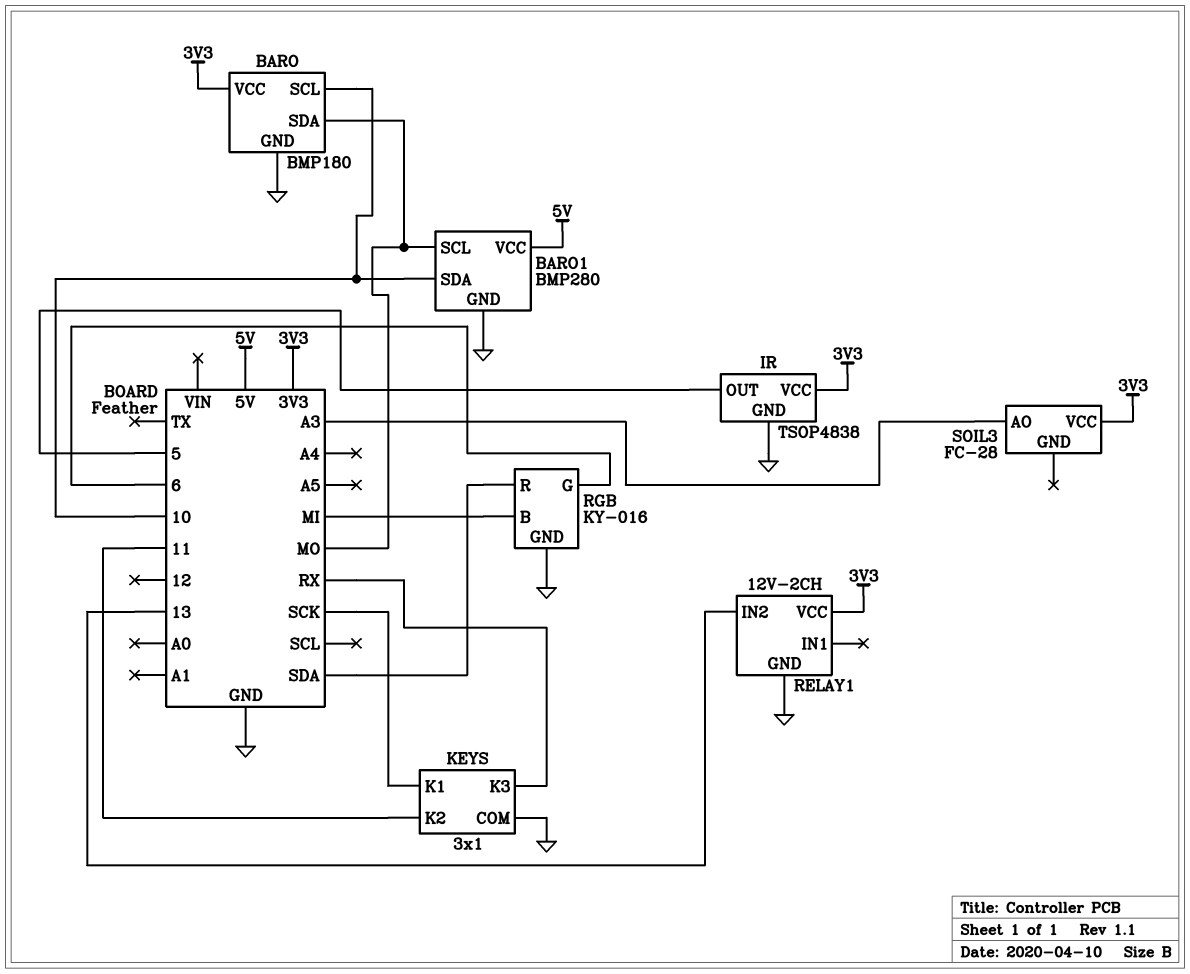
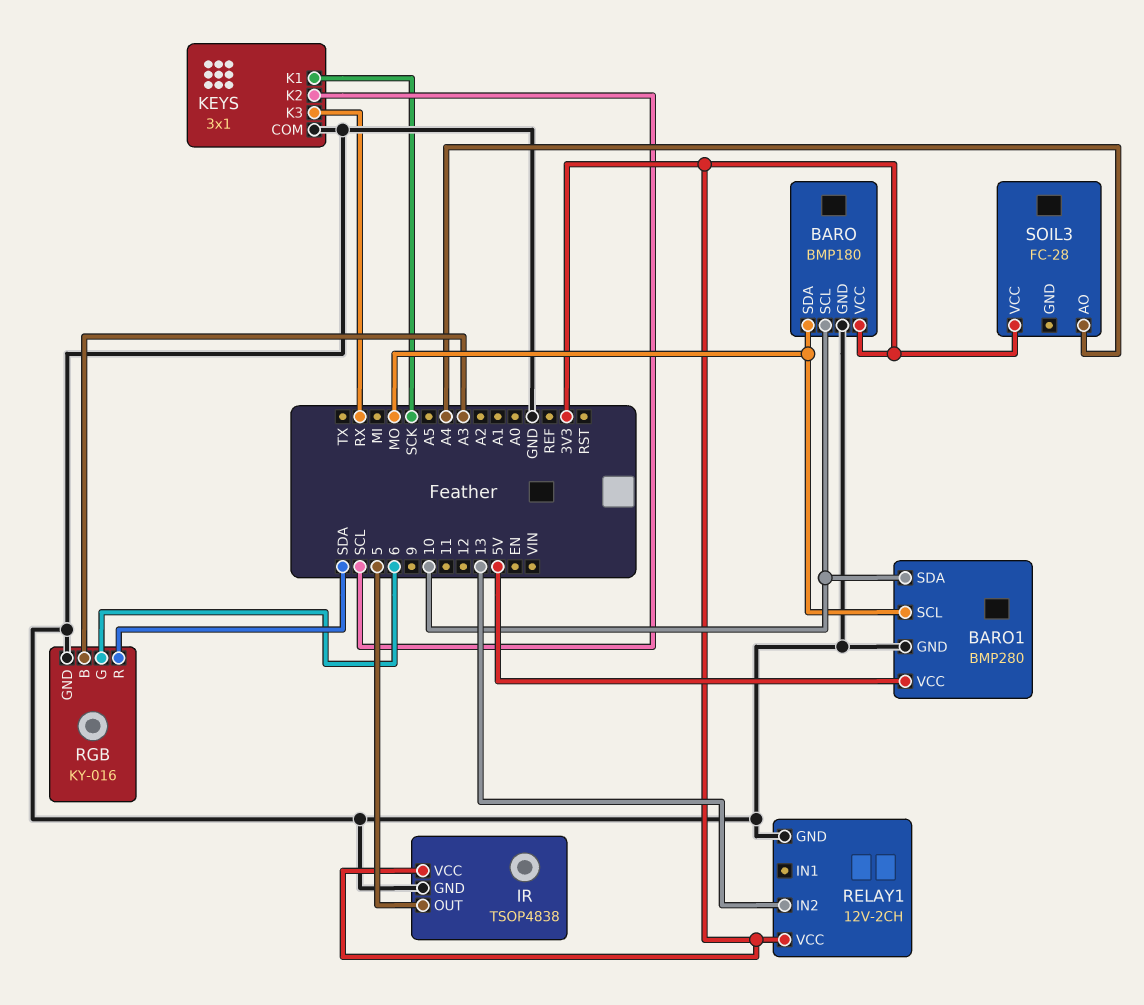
KEYS pin K2: 11 -> SCL
RGB pin B: MI -> A3
SOIL3 pin AO: A3 -> A4

